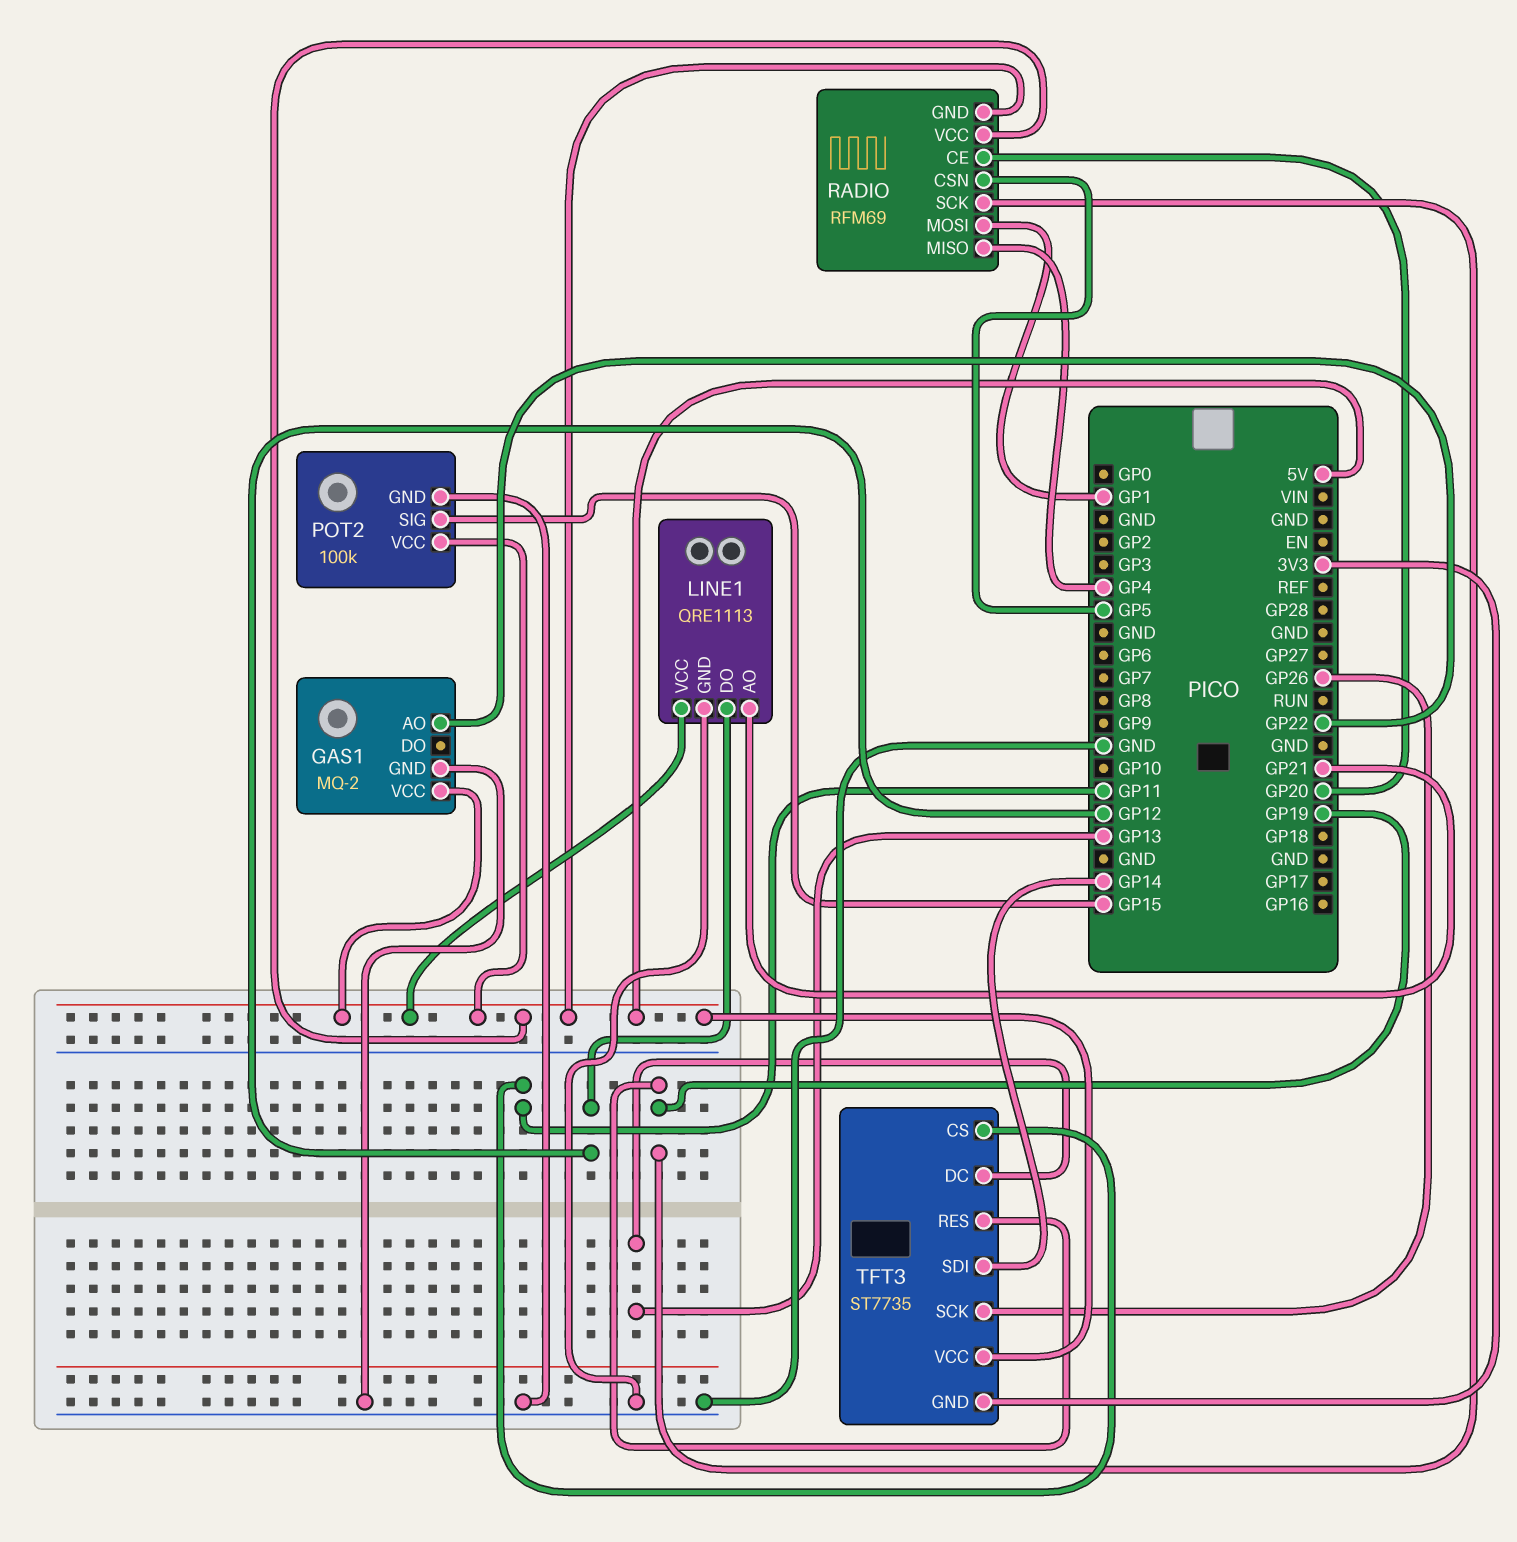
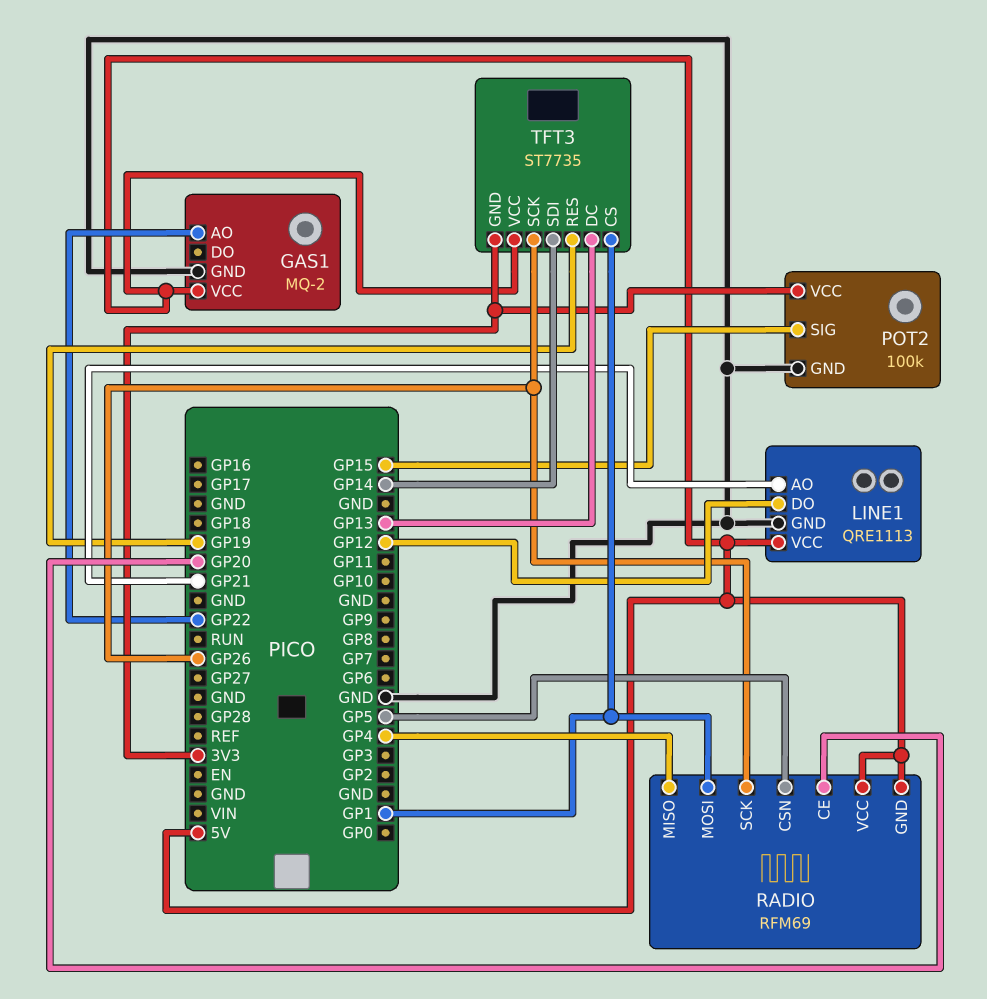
POT2 pin VCC: 5V -> 3V3
RADIO pin SCK: GP19 -> GP26
TFT3 pin CS: GP11 -> GP1

